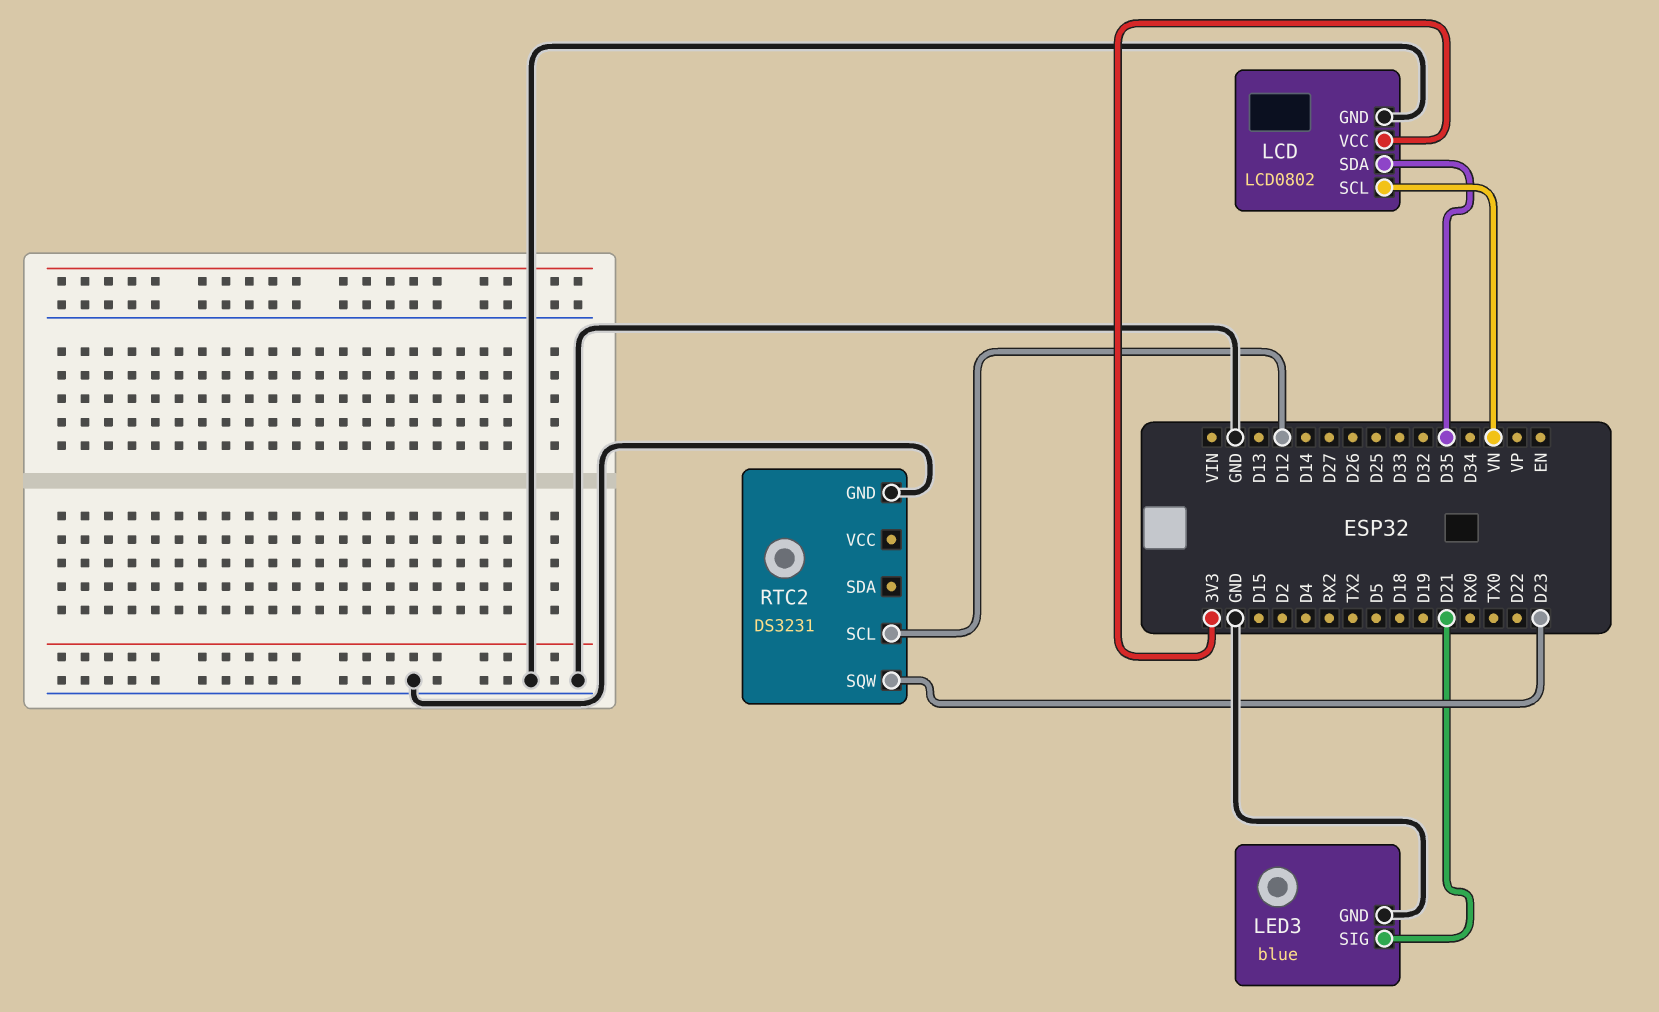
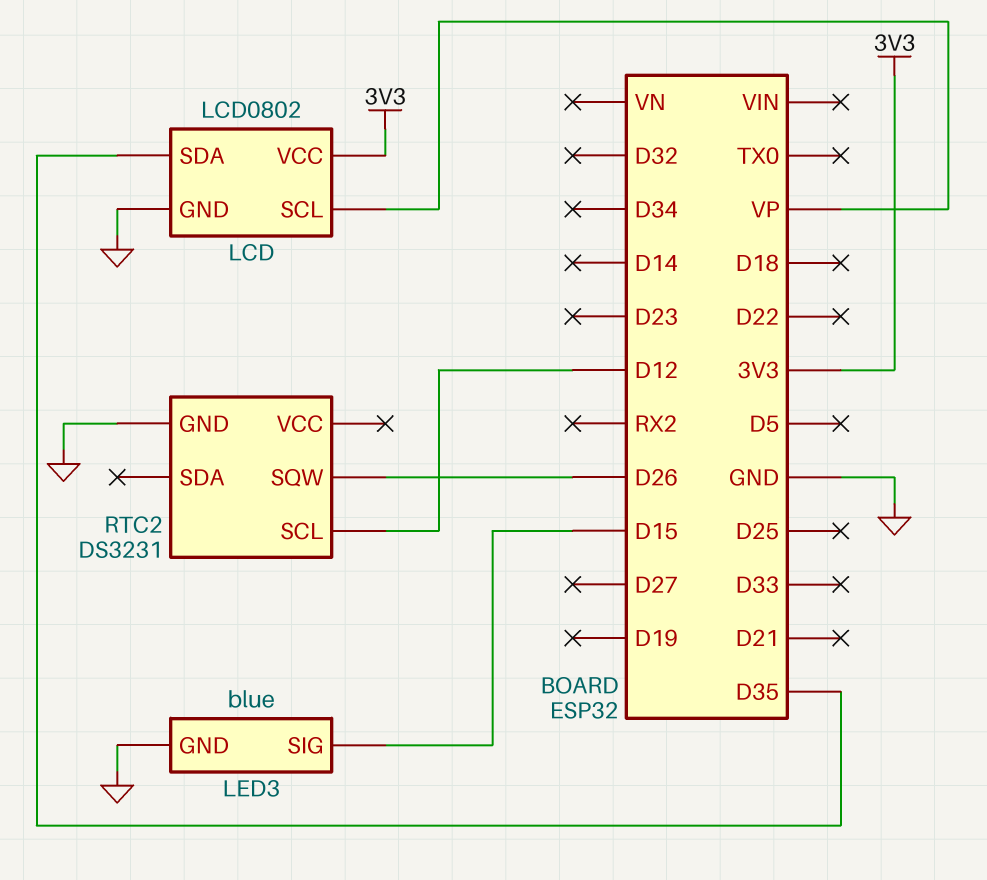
LCD pin SCL: VN -> VP
LED3 pin SIG: D21 -> D15
RTC2 pin SQW: D23 -> D26

